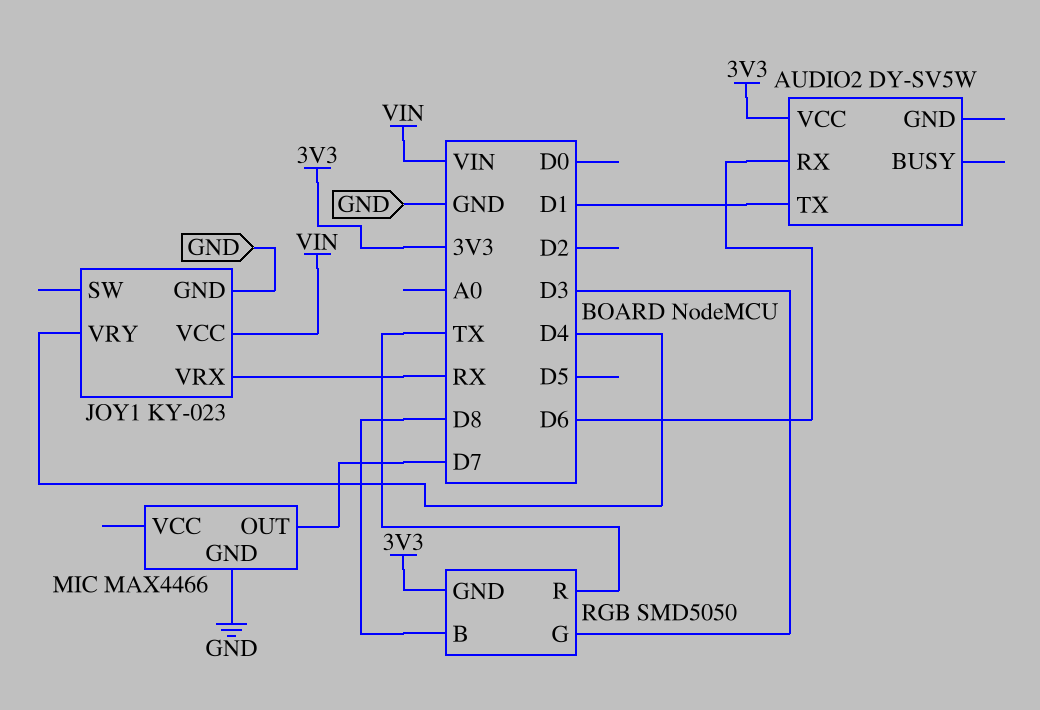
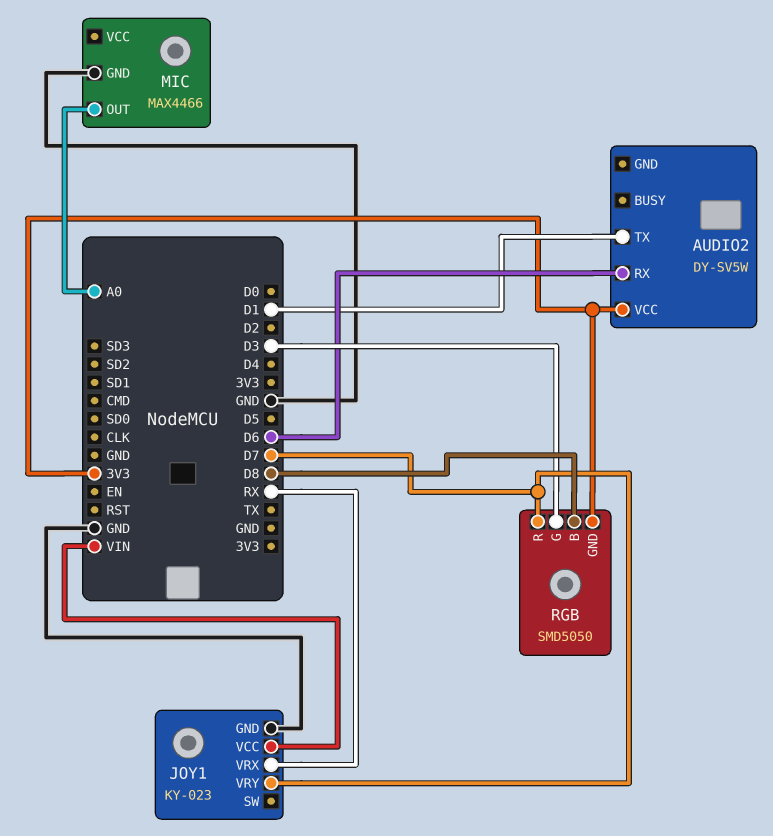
JOY1 pin VRY: D4 -> D7
MIC pin OUT: D7 -> A0
RGB pin R: TX -> D7

